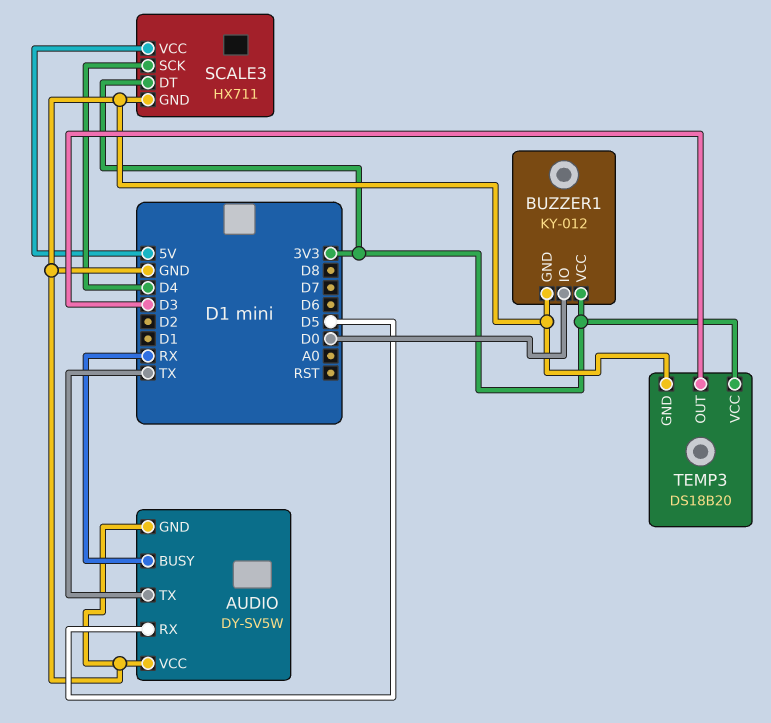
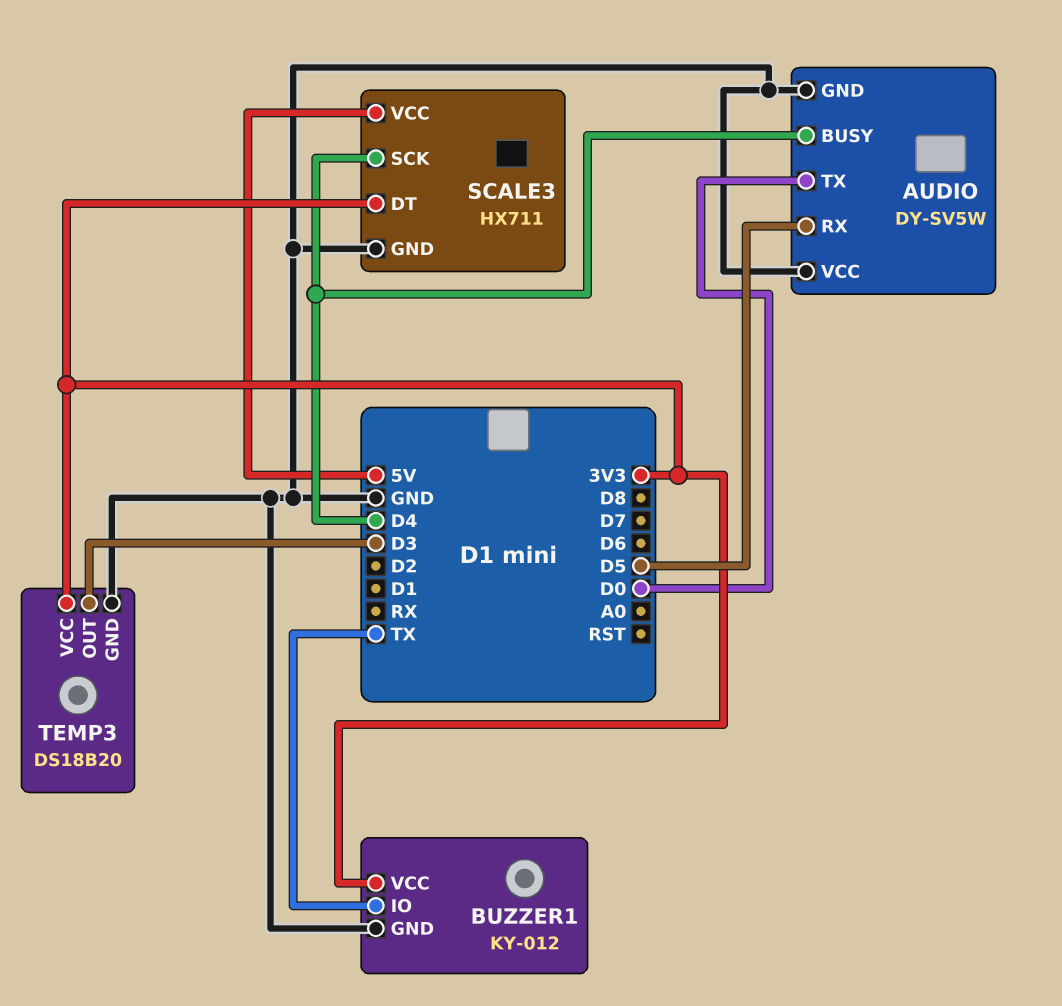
AUDIO pin BUSY: RX -> D4
AUDIO pin TX: TX -> D0
BUZZER1 pin IO: D0 -> TX

